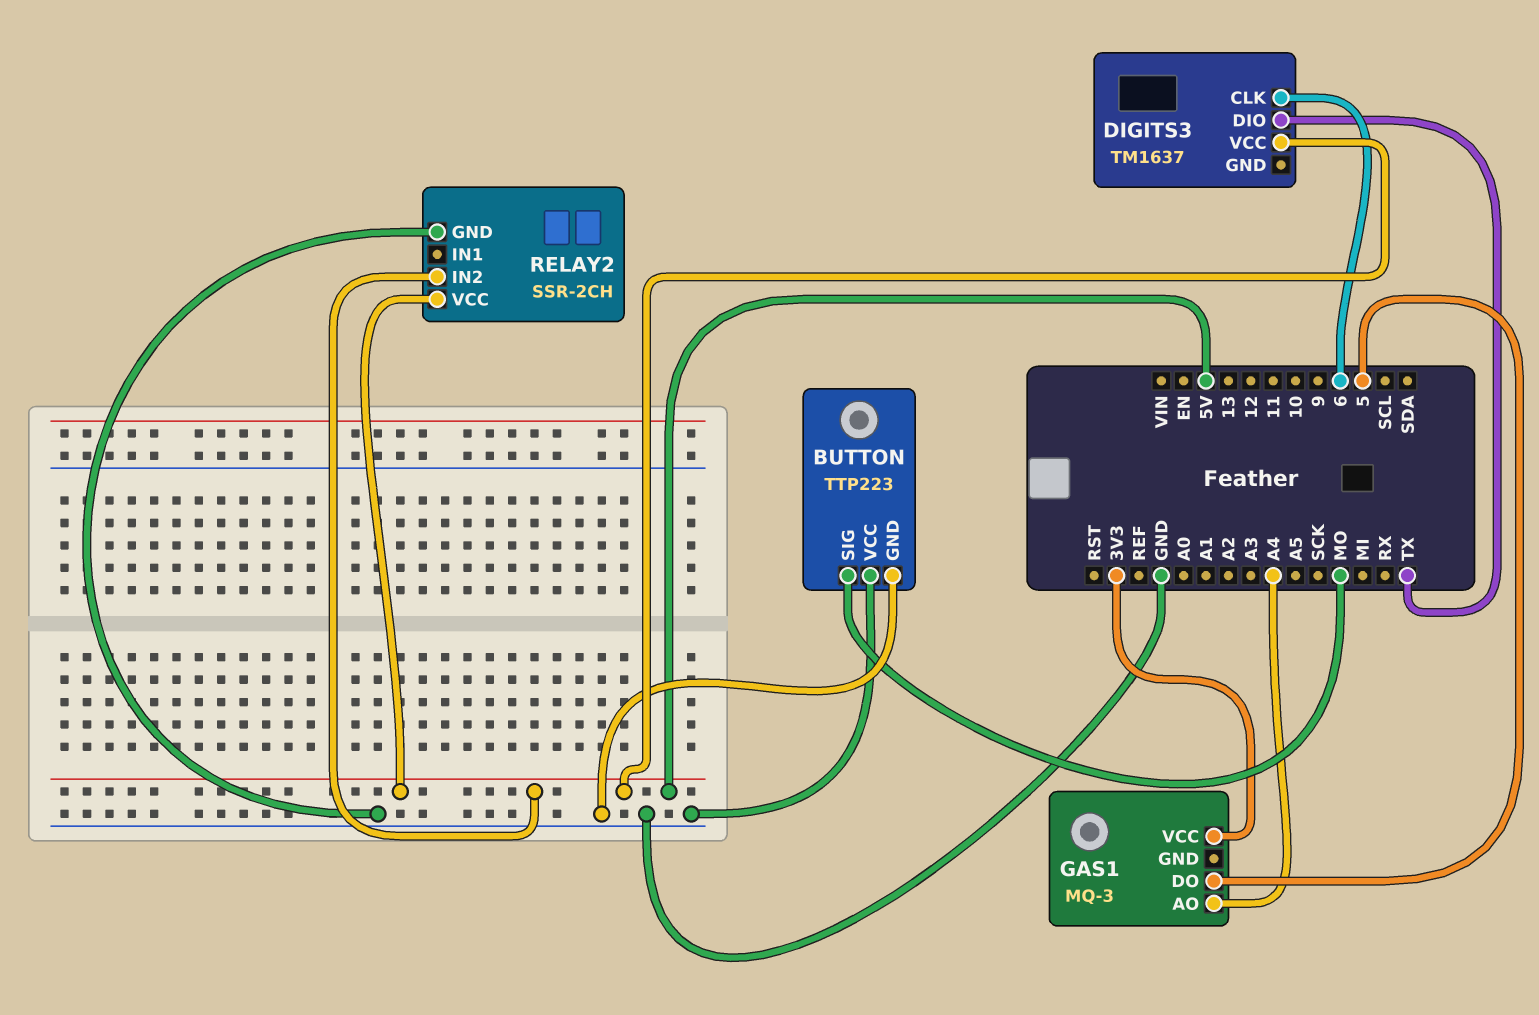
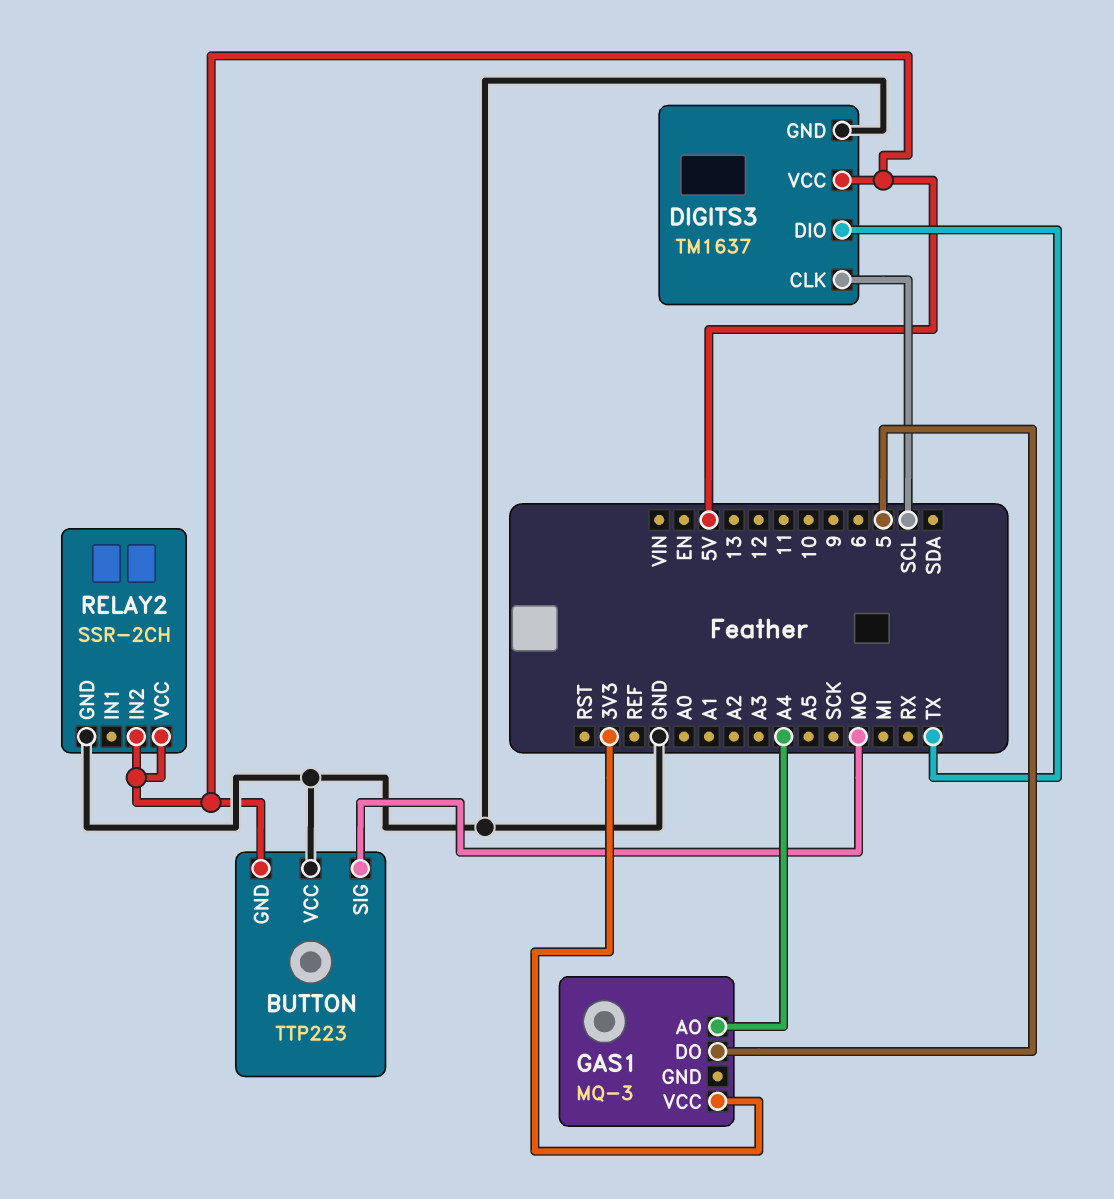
BUTTON pin GND: GND -> 5V
DIGITS3 pin CLK: 6 -> SCL
DIGITS3 pin GND: none -> GND

